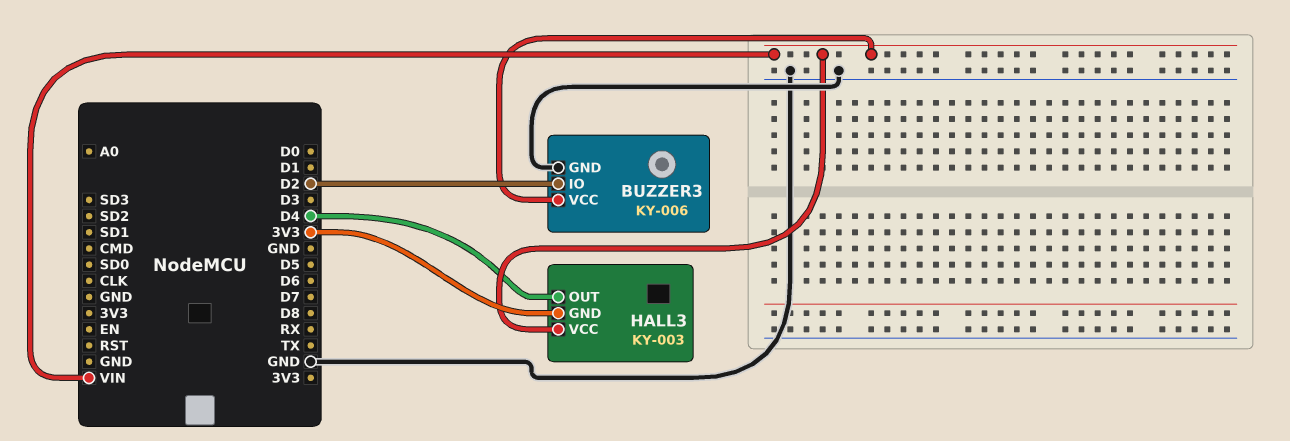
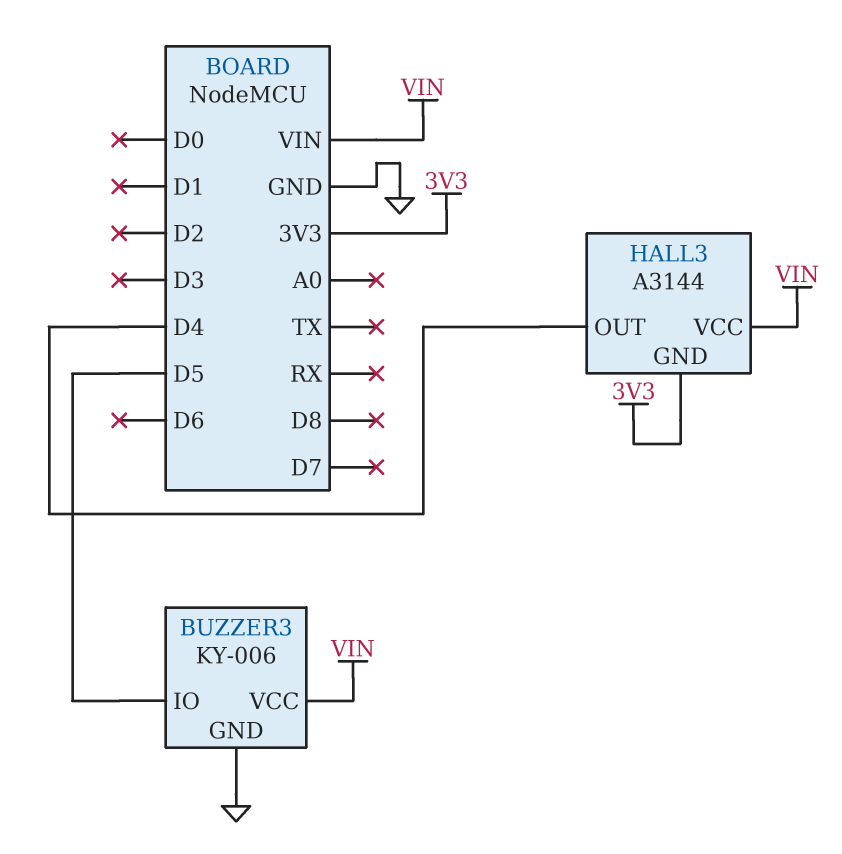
BUZZER3 pin IO: D2 -> D5
HALL3: KY-003 -> A3144

